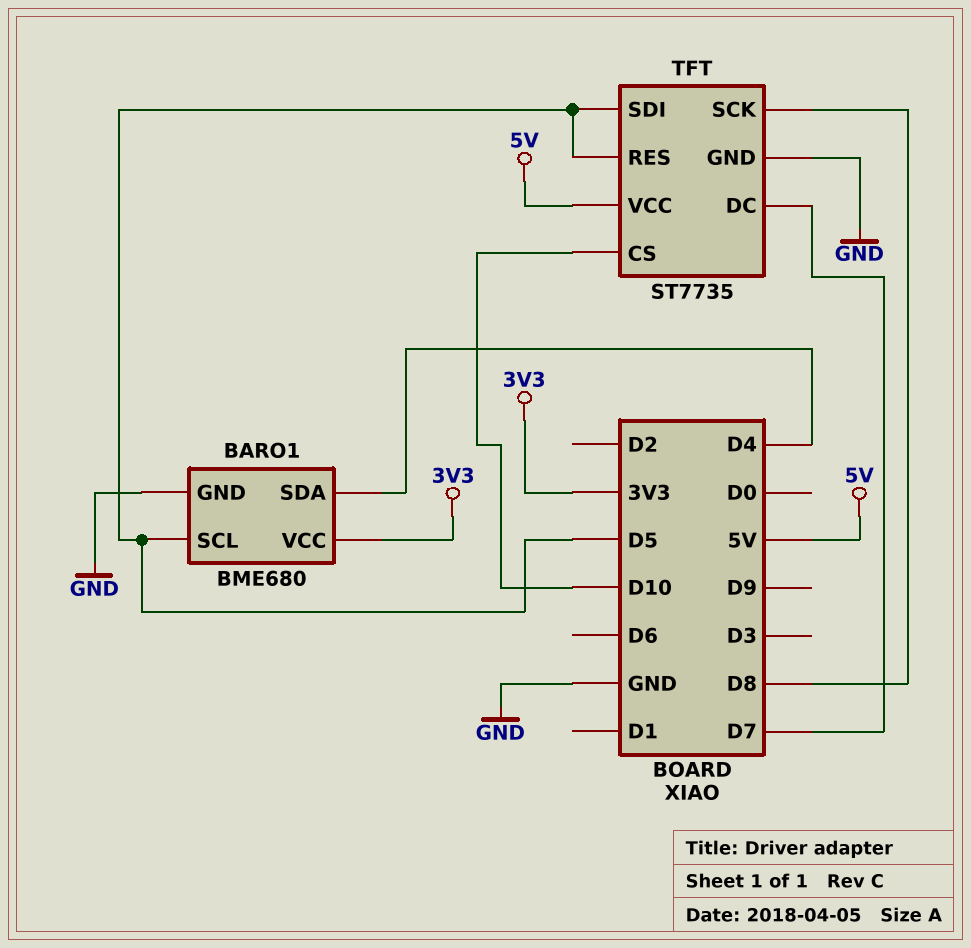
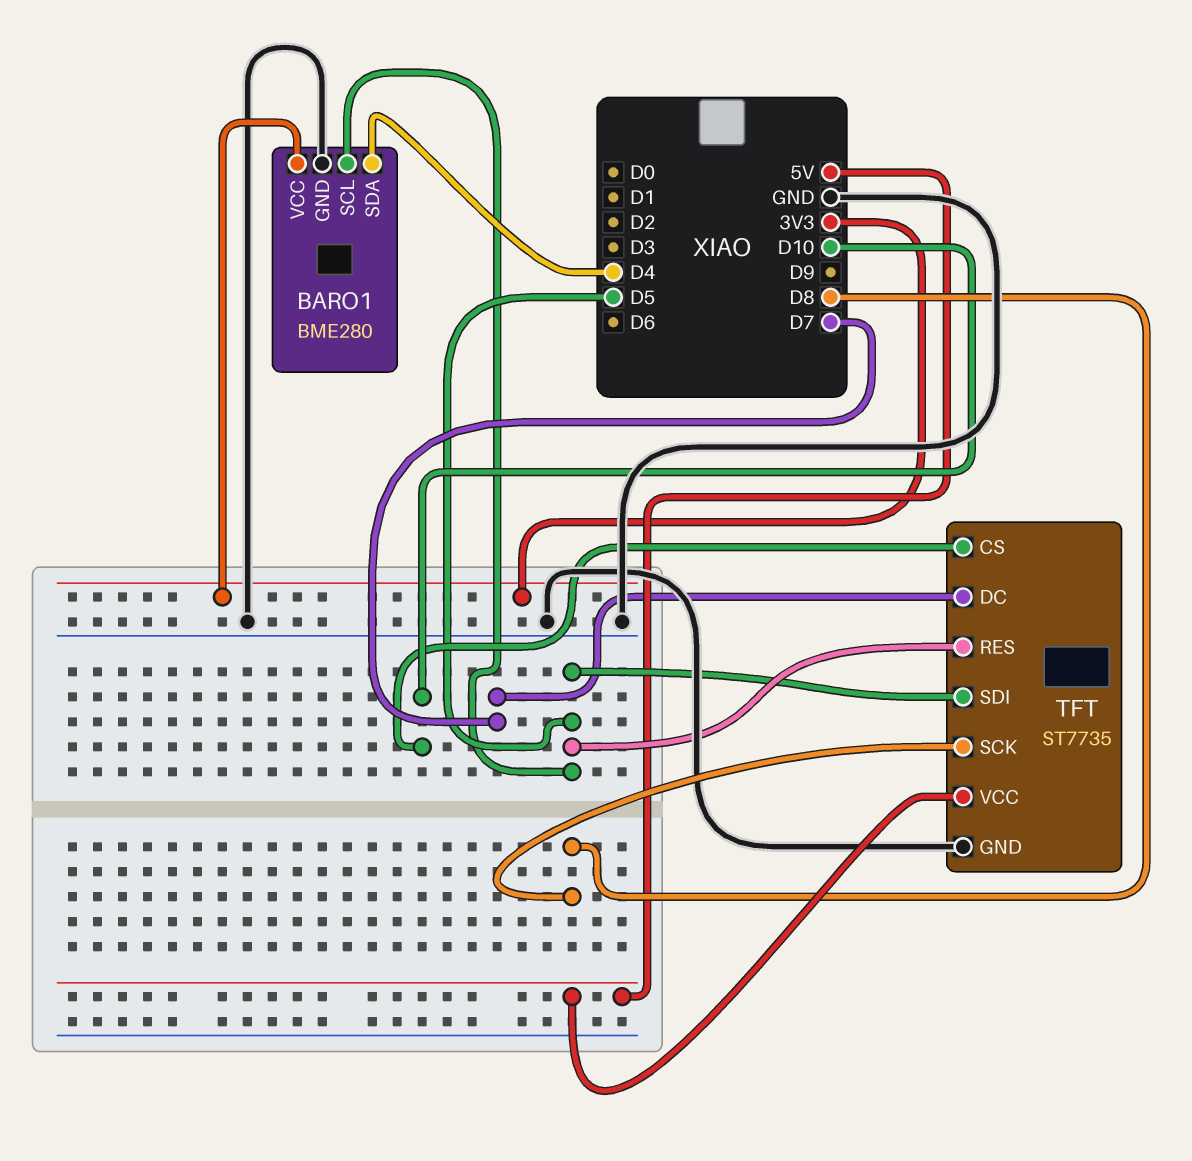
BARO1: BME680 -> BME280

